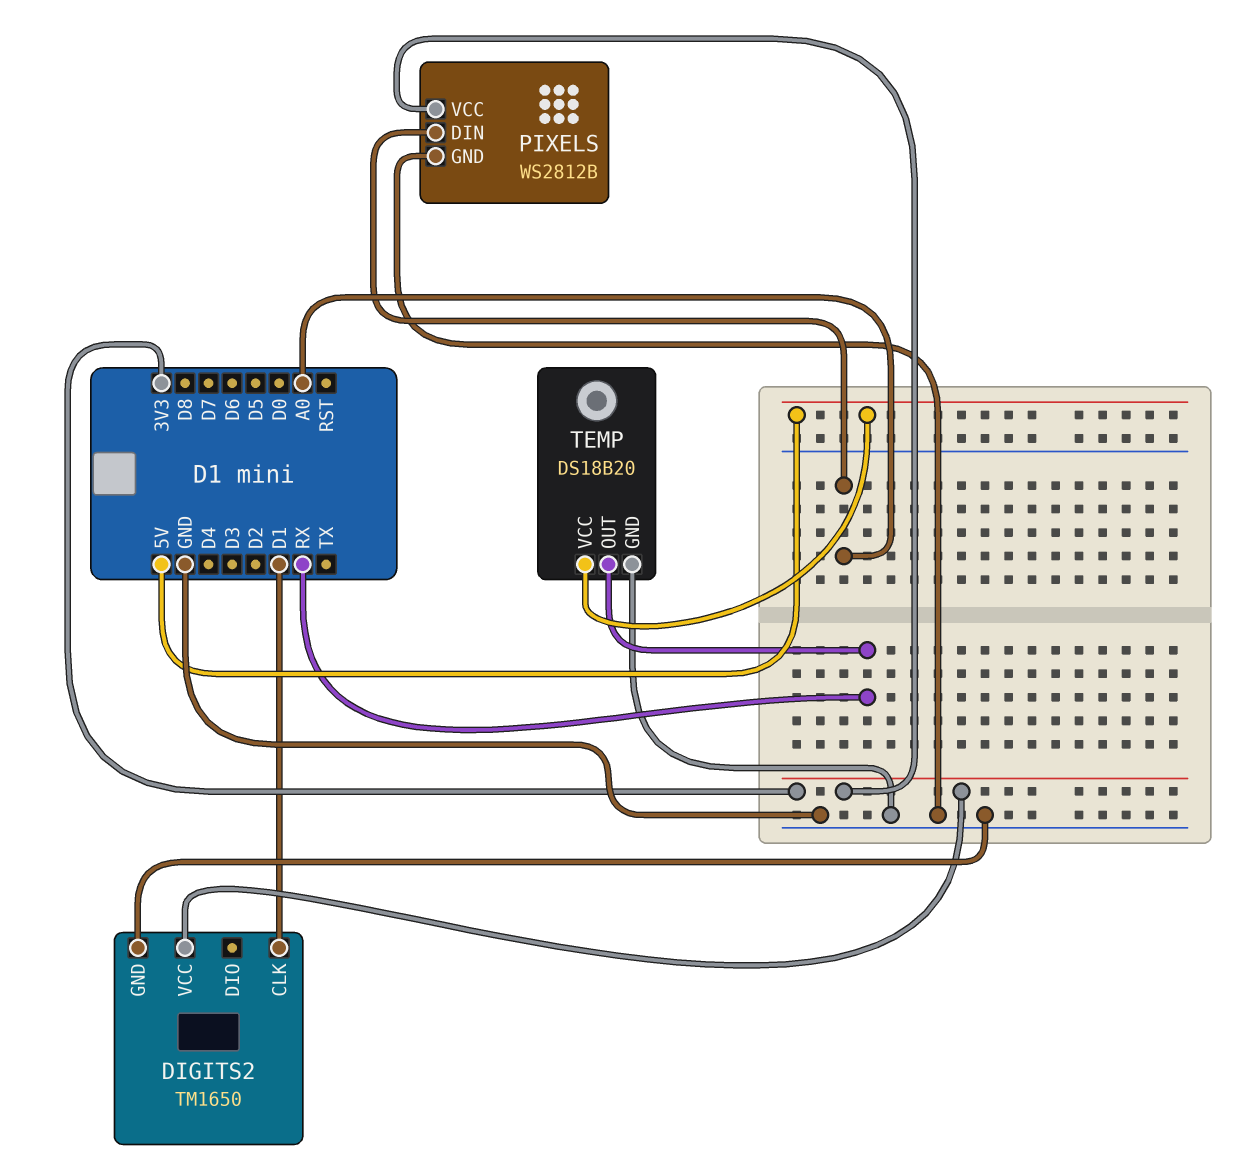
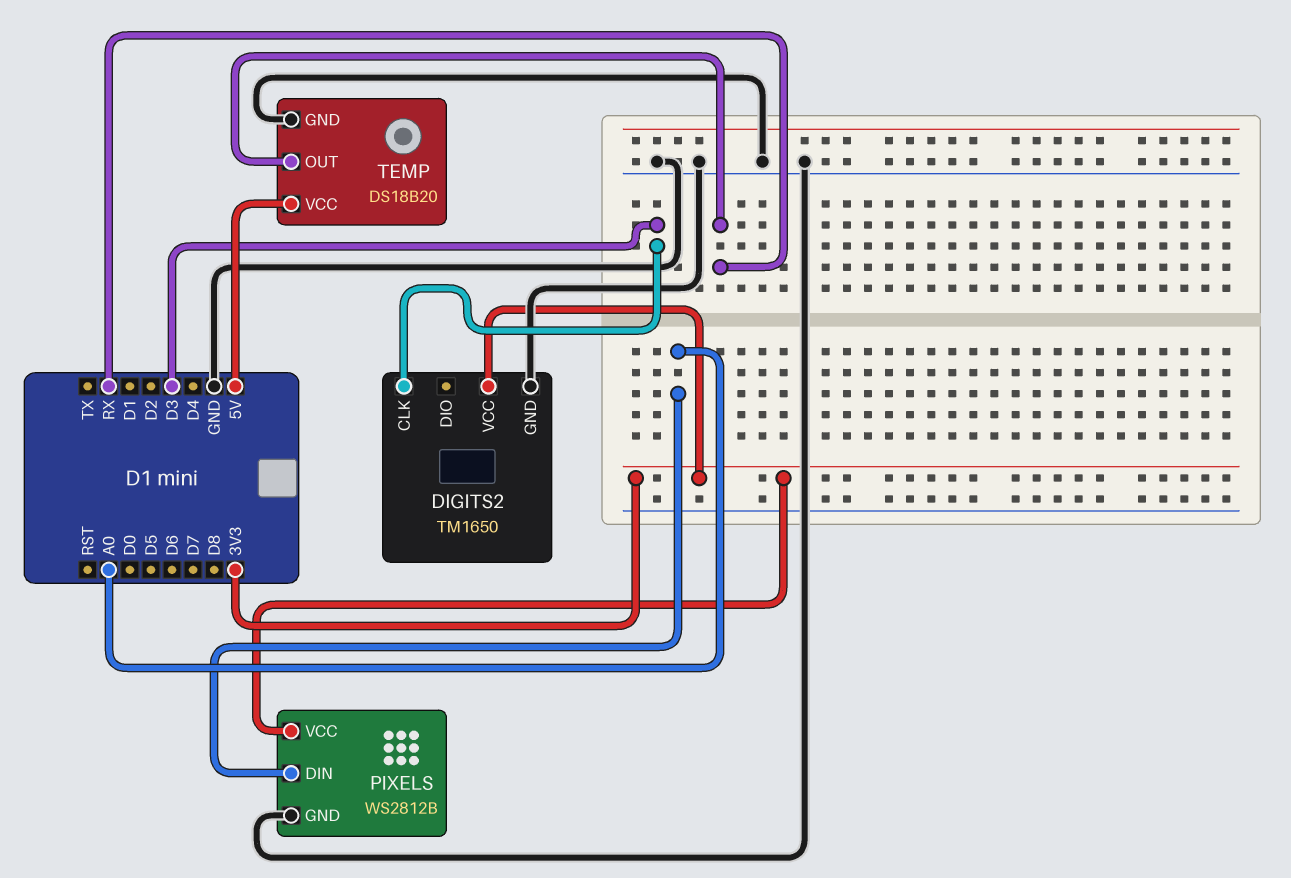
DIGITS2 pin CLK: D1 -> D3

